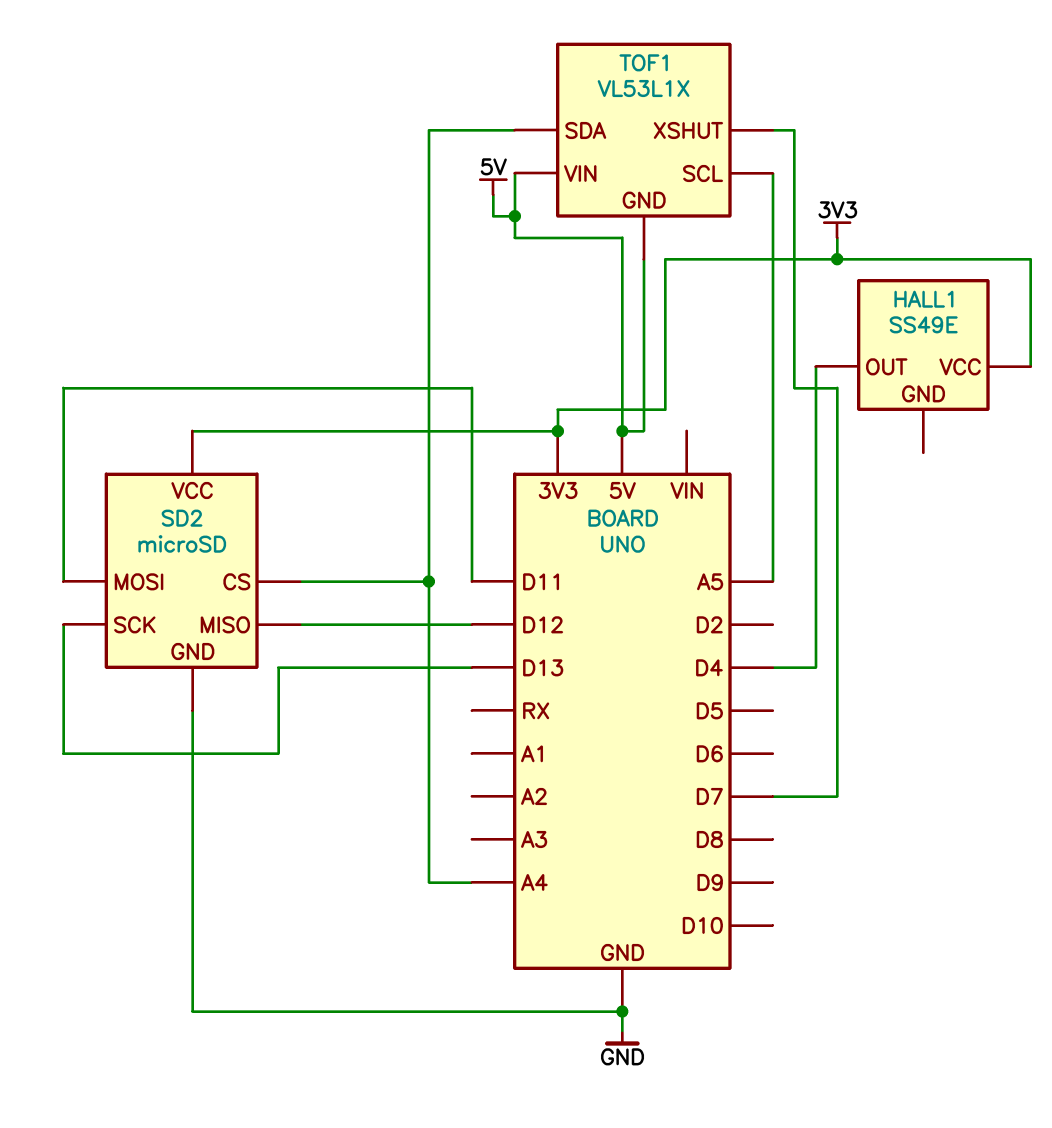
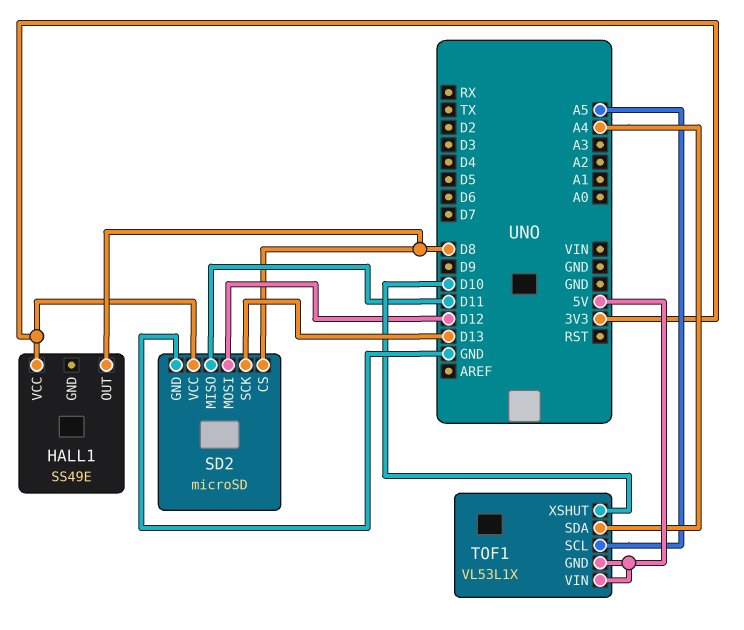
HALL1 pin OUT: D4 -> D8
SD2 pin CS: A4 -> D8
SD2 pin MISO: D12 -> D11
SD2 pin MOSI: D11 -> D12
TOF1 pin XSHUT: D7 -> D10

